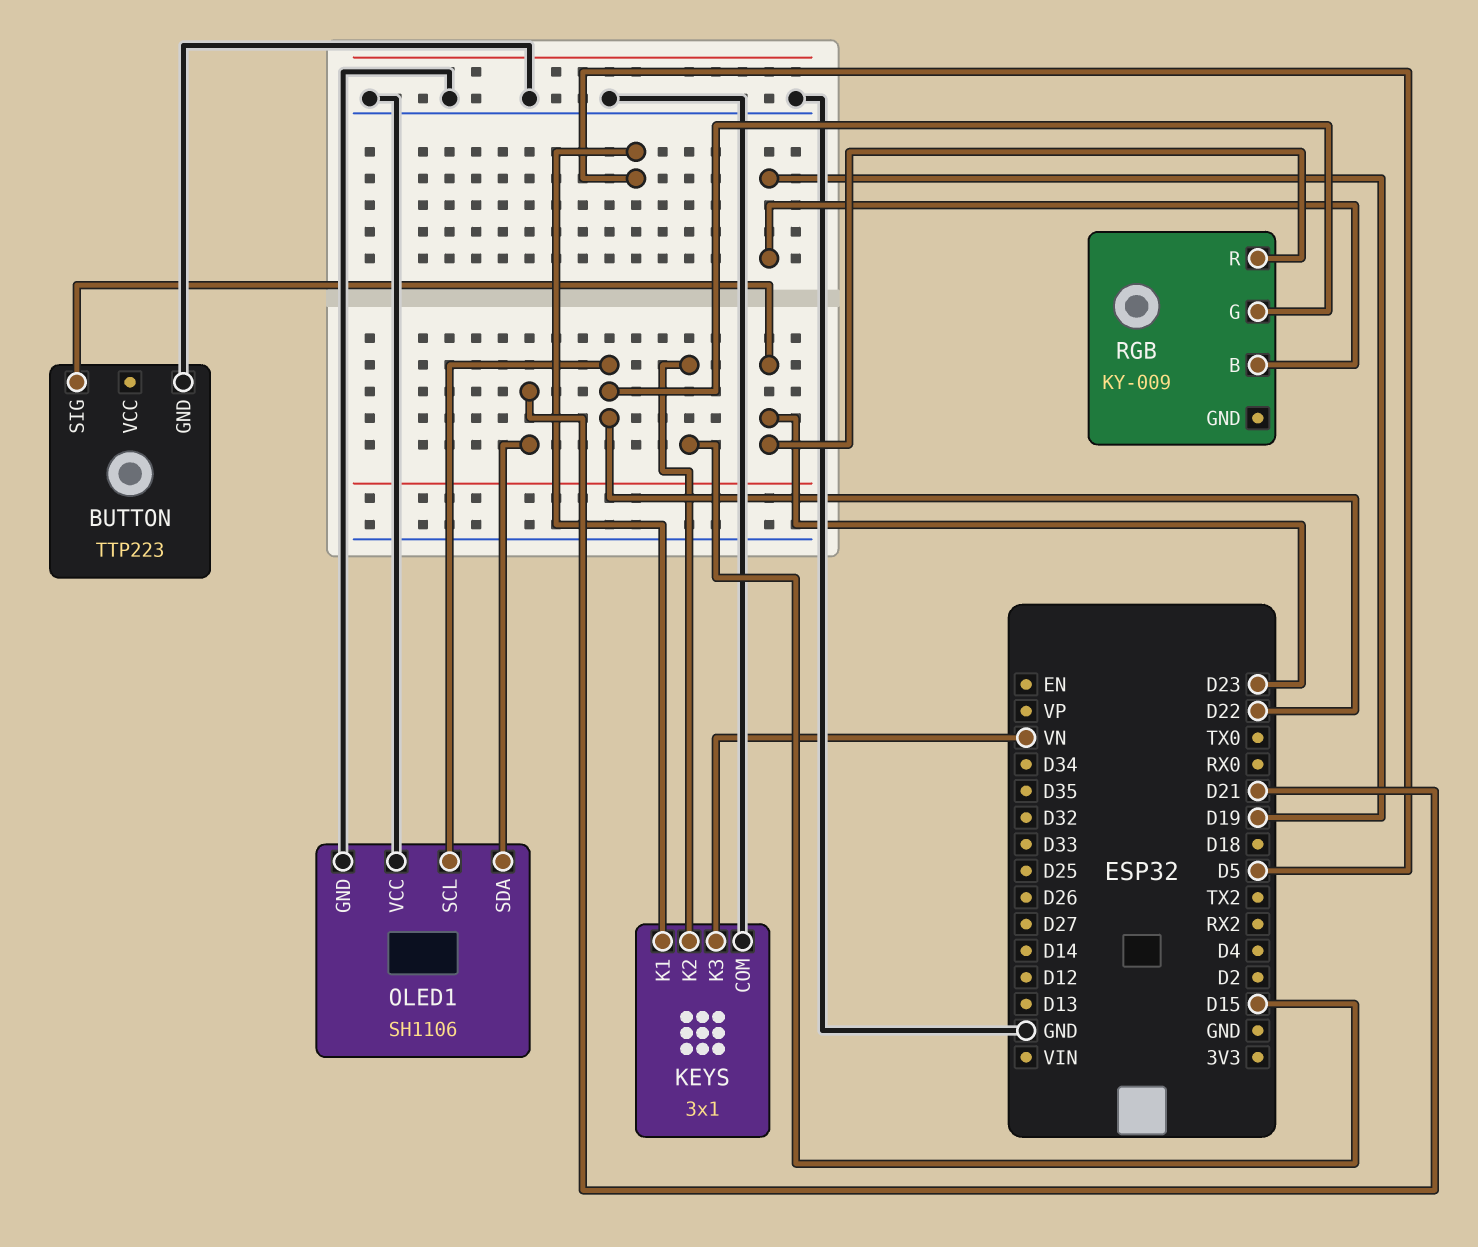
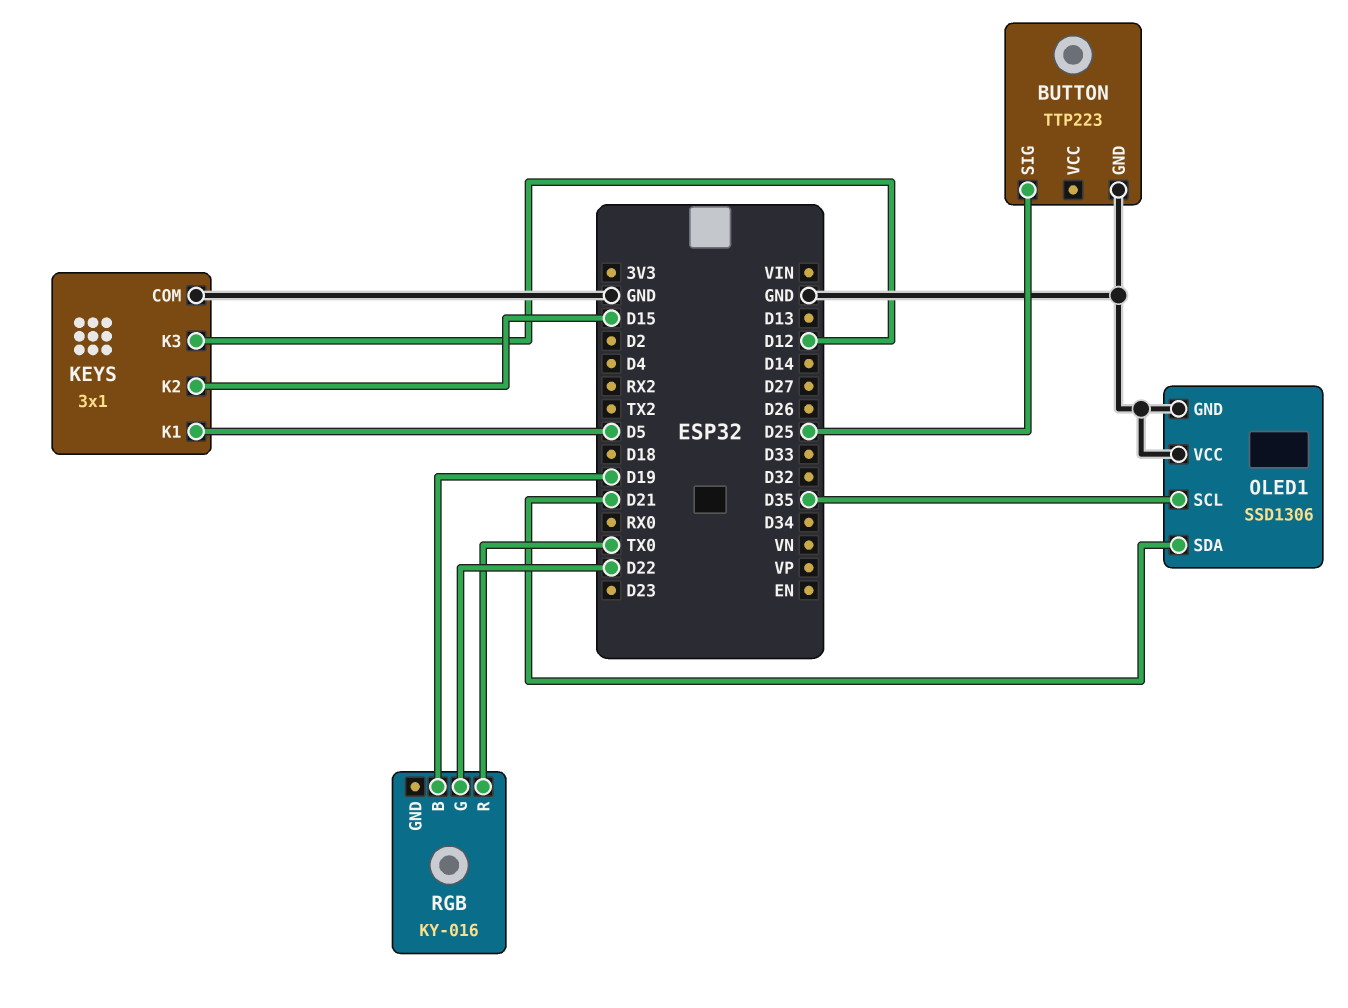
BUTTON pin SIG: D23 -> D25
KEYS pin K3: VN -> D12
OLED1: SH1106 -> SSD1306
OLED1 pin SCL: D22 -> D35
RGB: KY-009 -> KY-016
RGB pin R: D23 -> TX0

